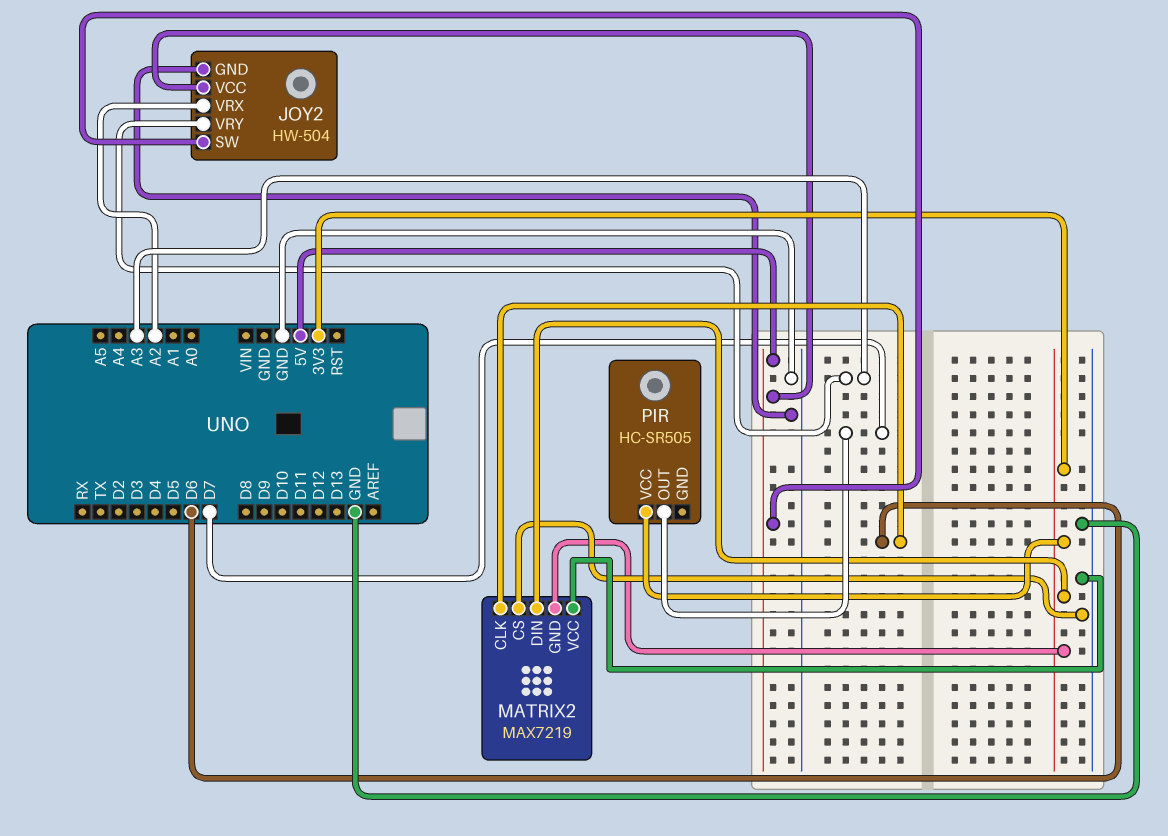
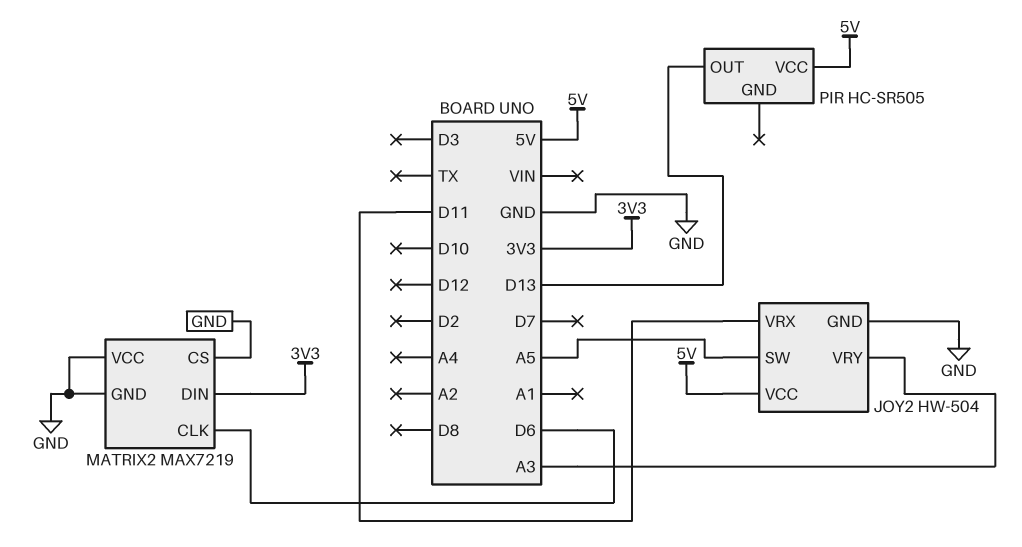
JOY2 pin SW: 5V -> A5
JOY2 pin VRX: A2 -> D11
MATRIX2 pin GND: 3V3 -> GND
PIR pin OUT: D7 -> D13
PIR pin VCC: 3V3 -> 5V

